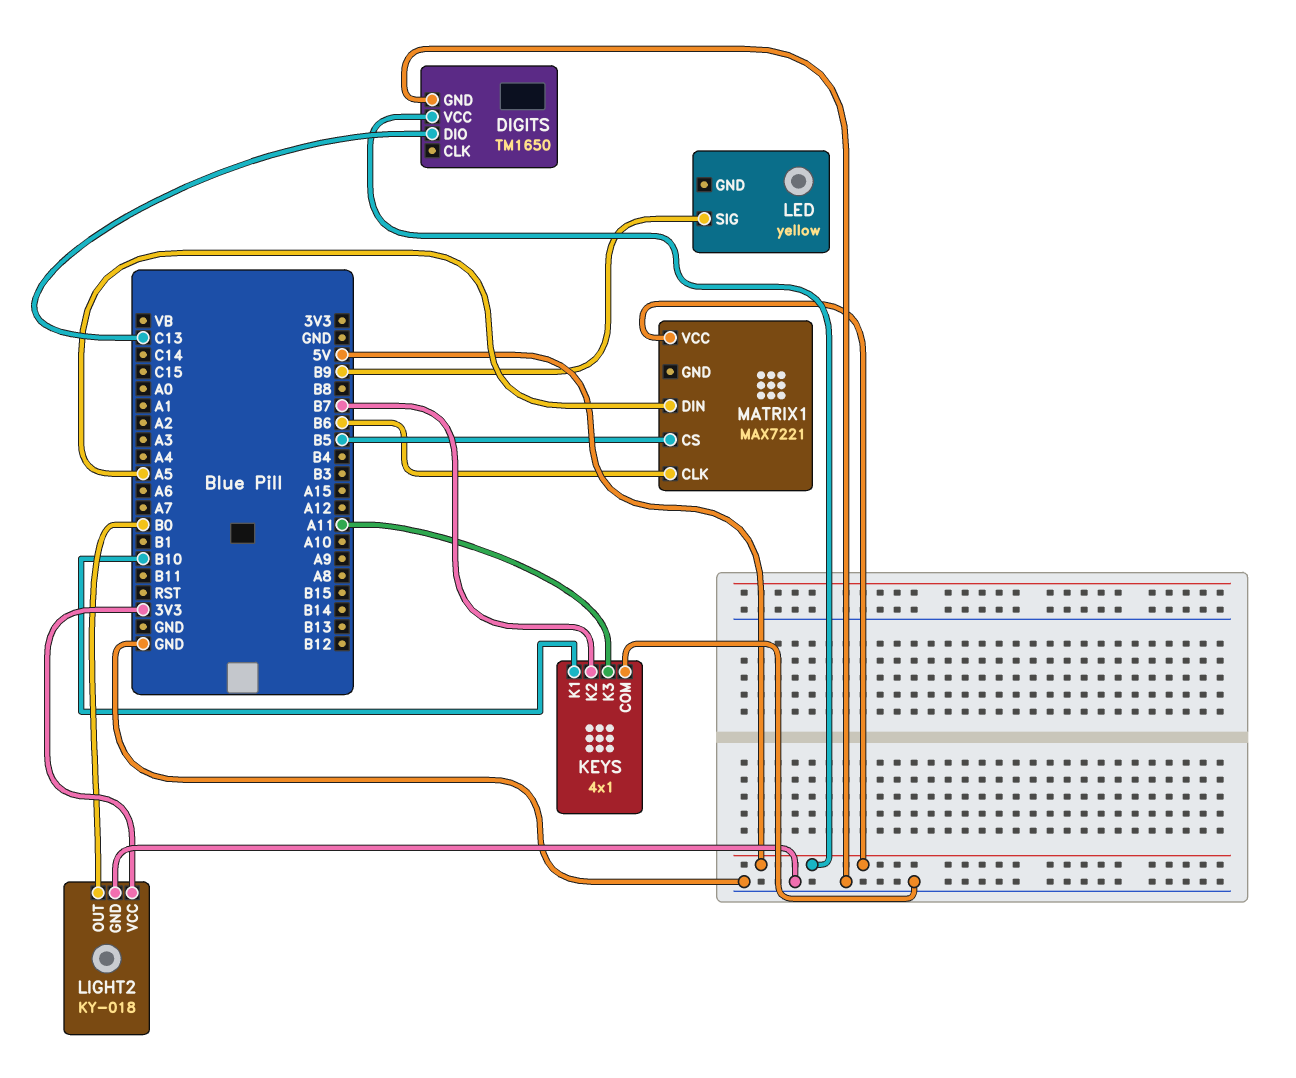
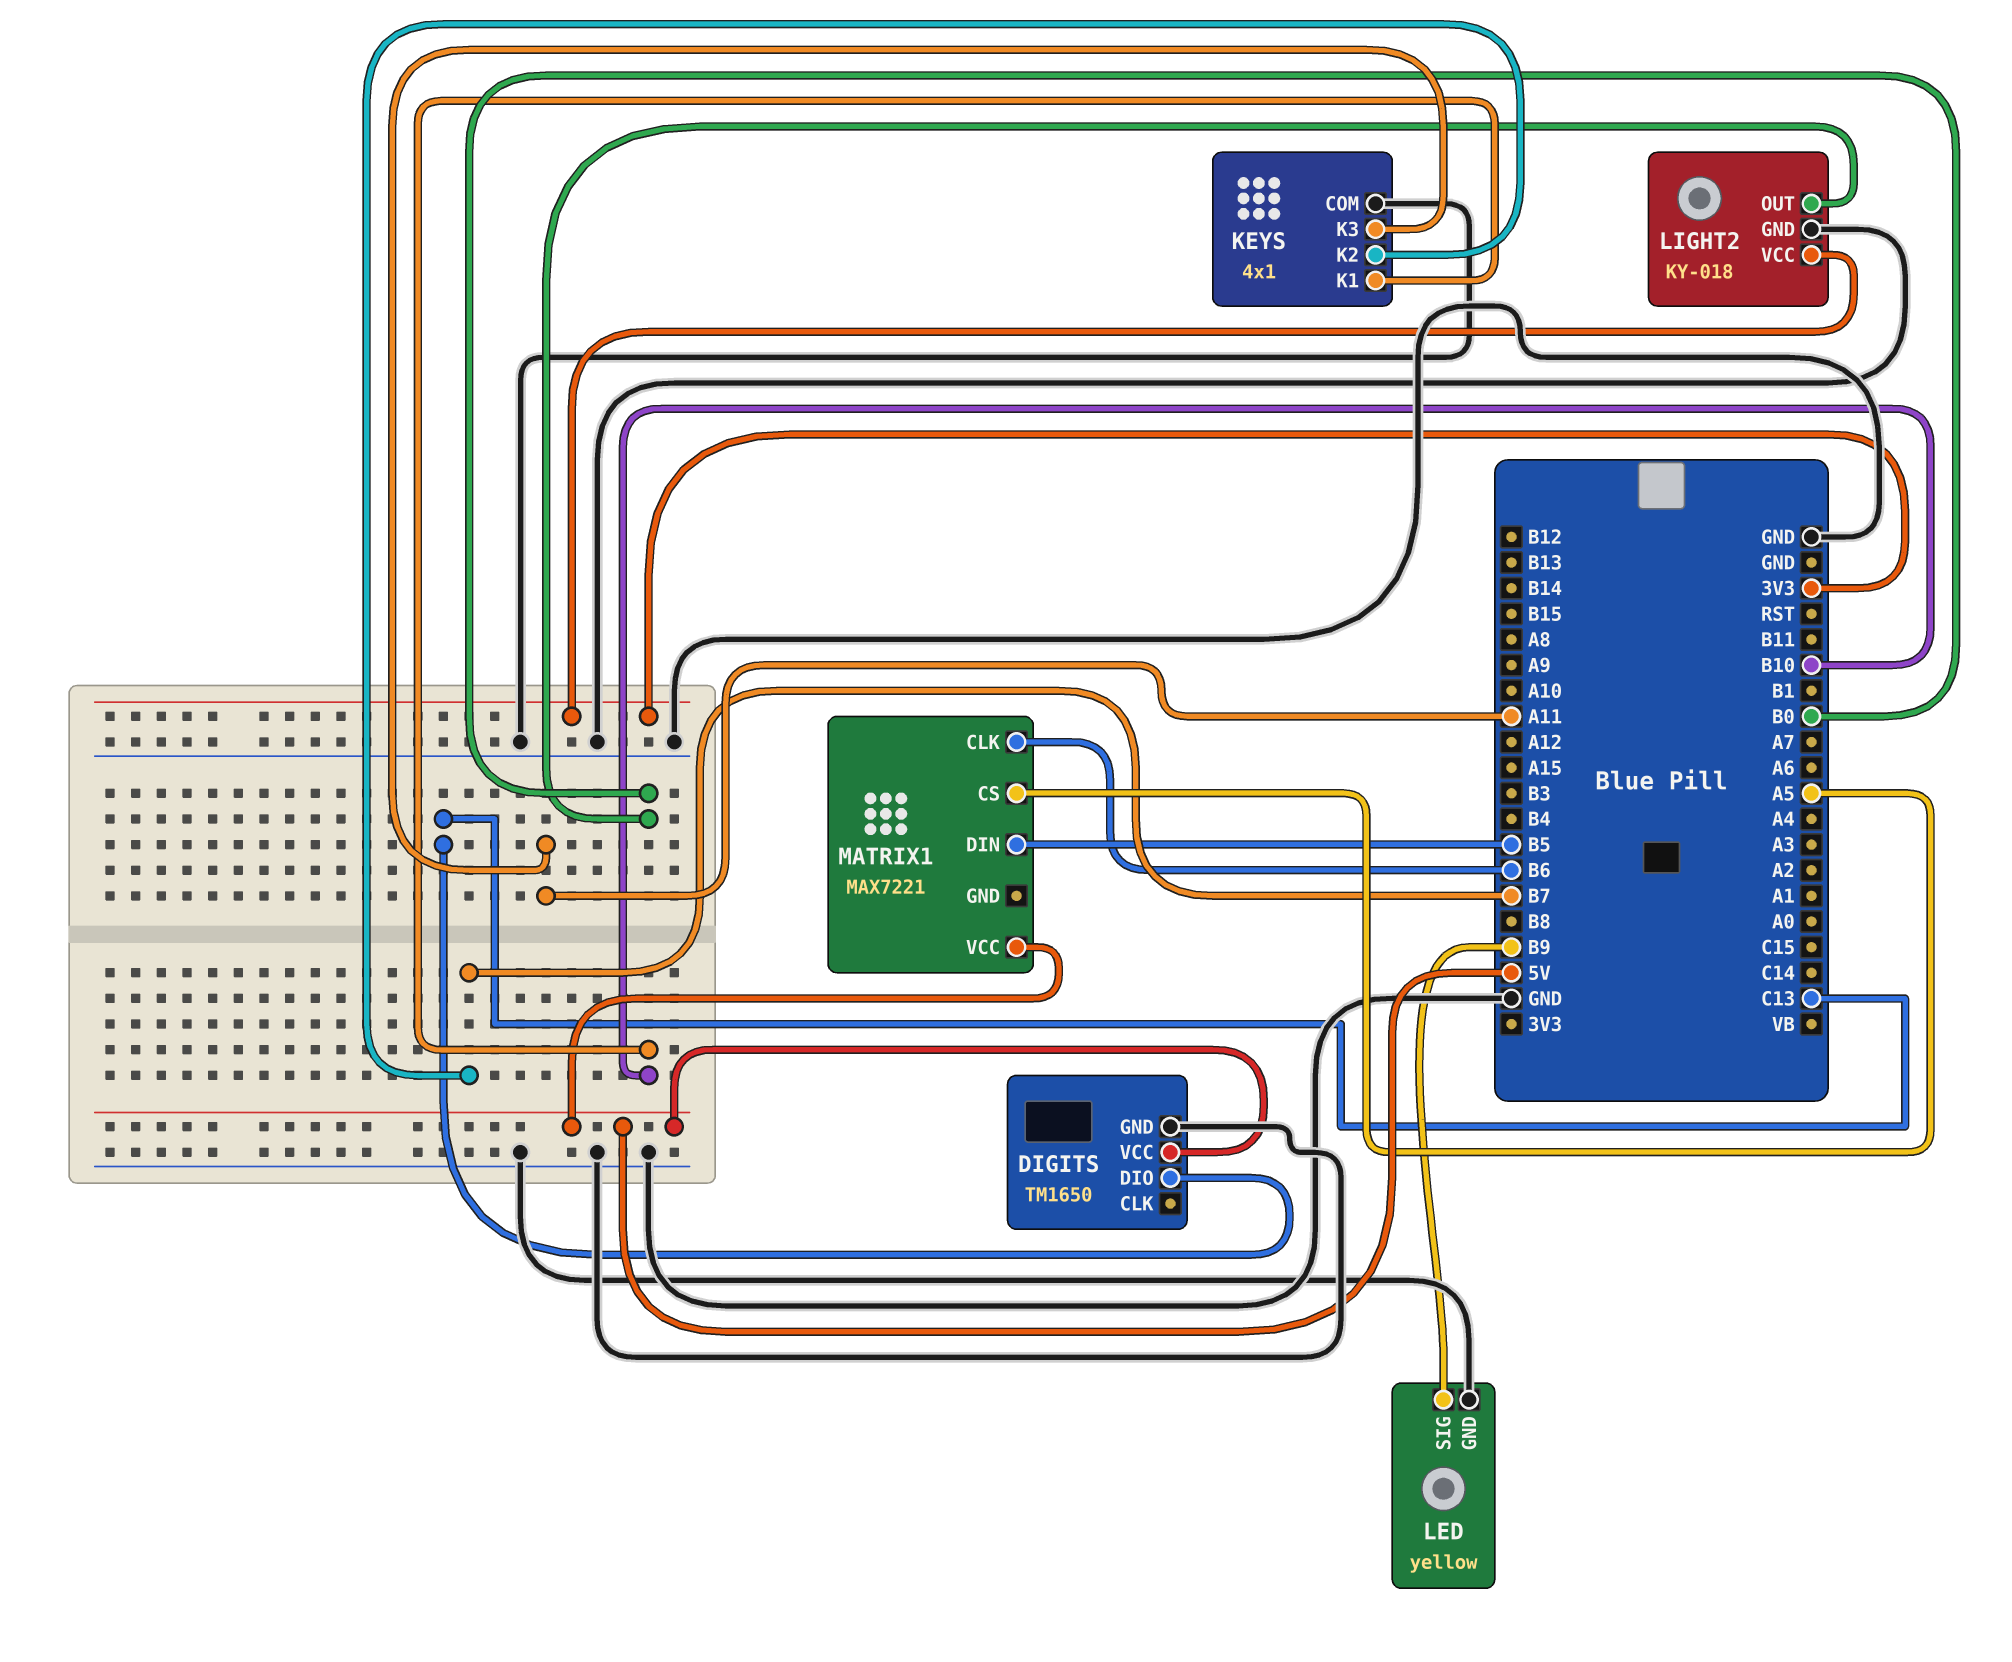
LED pin GND: none -> GND
MATRIX1 pin CS: B5 -> A5
MATRIX1 pin DIN: A5 -> B5

